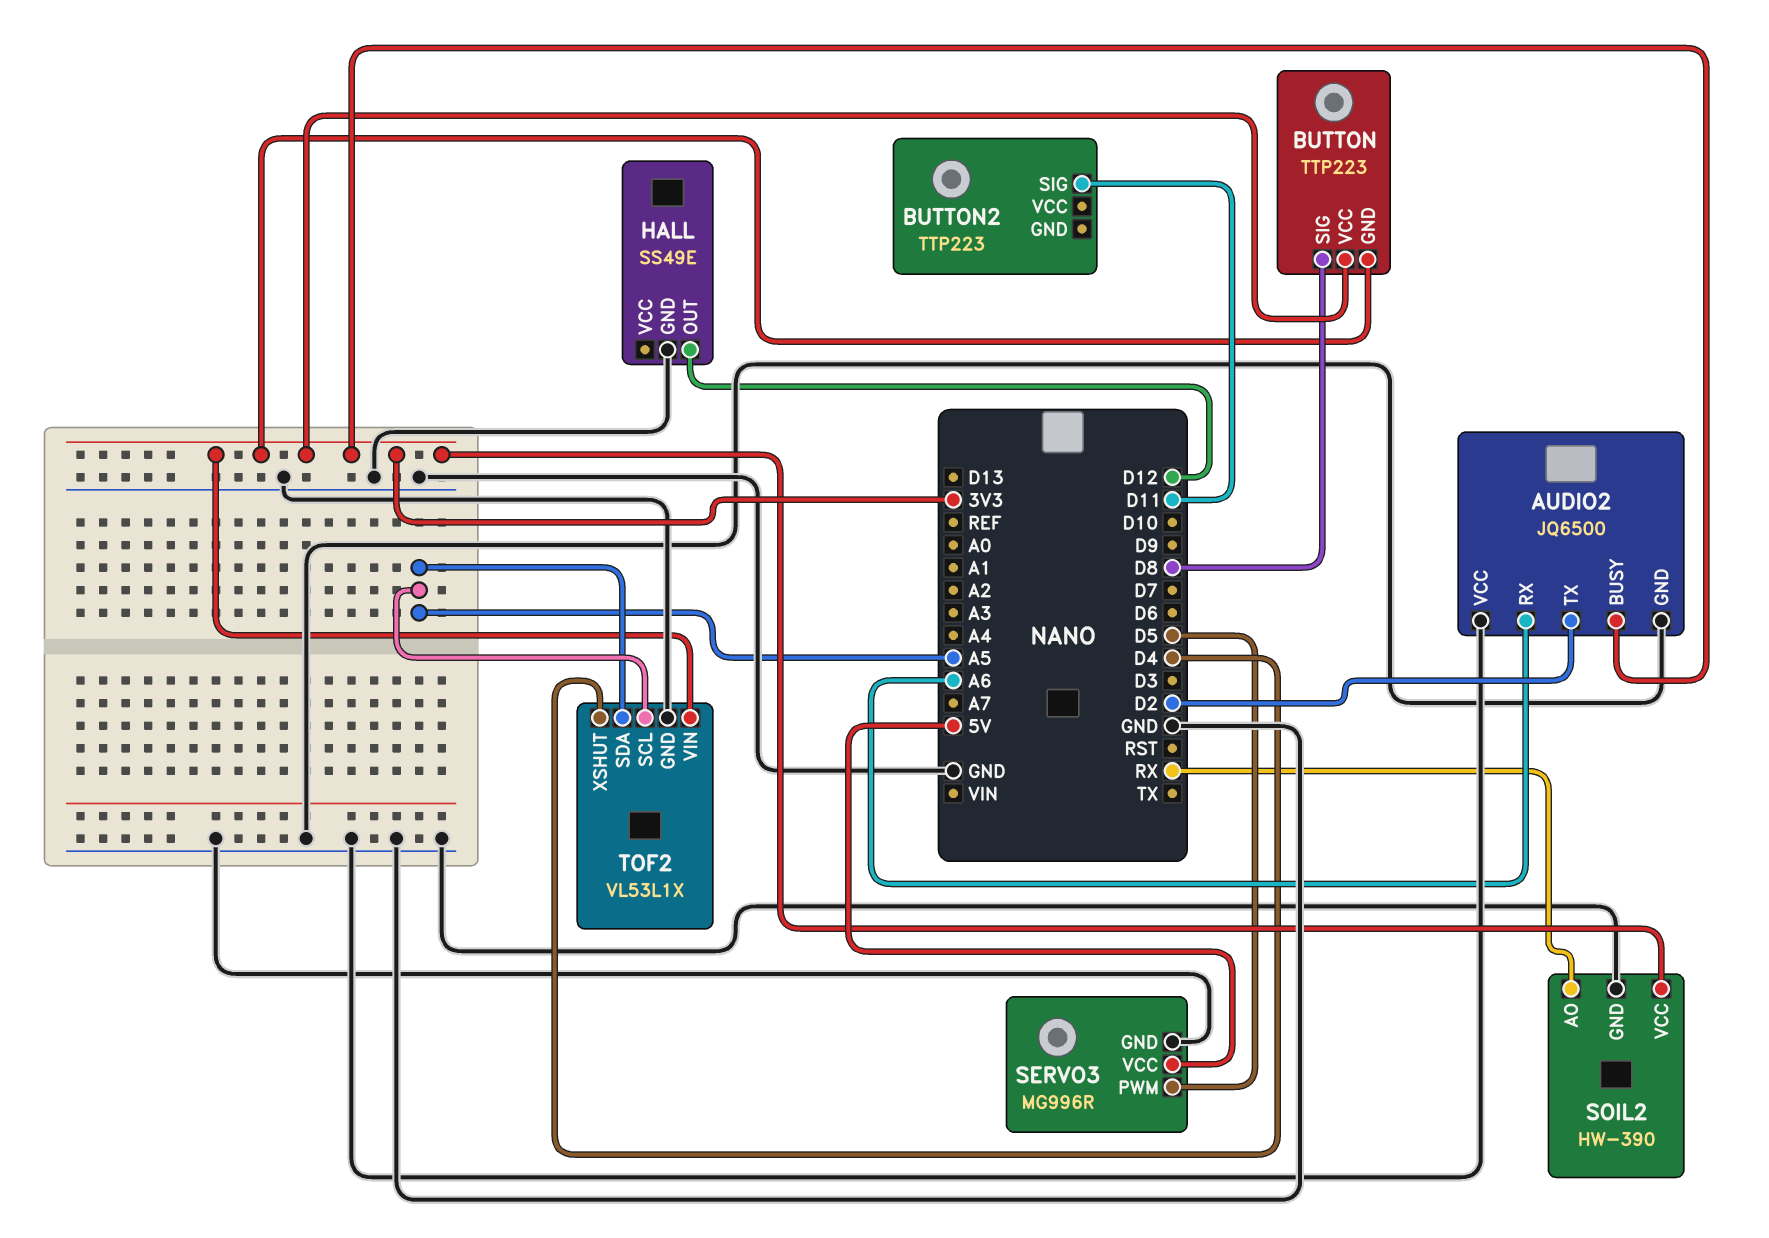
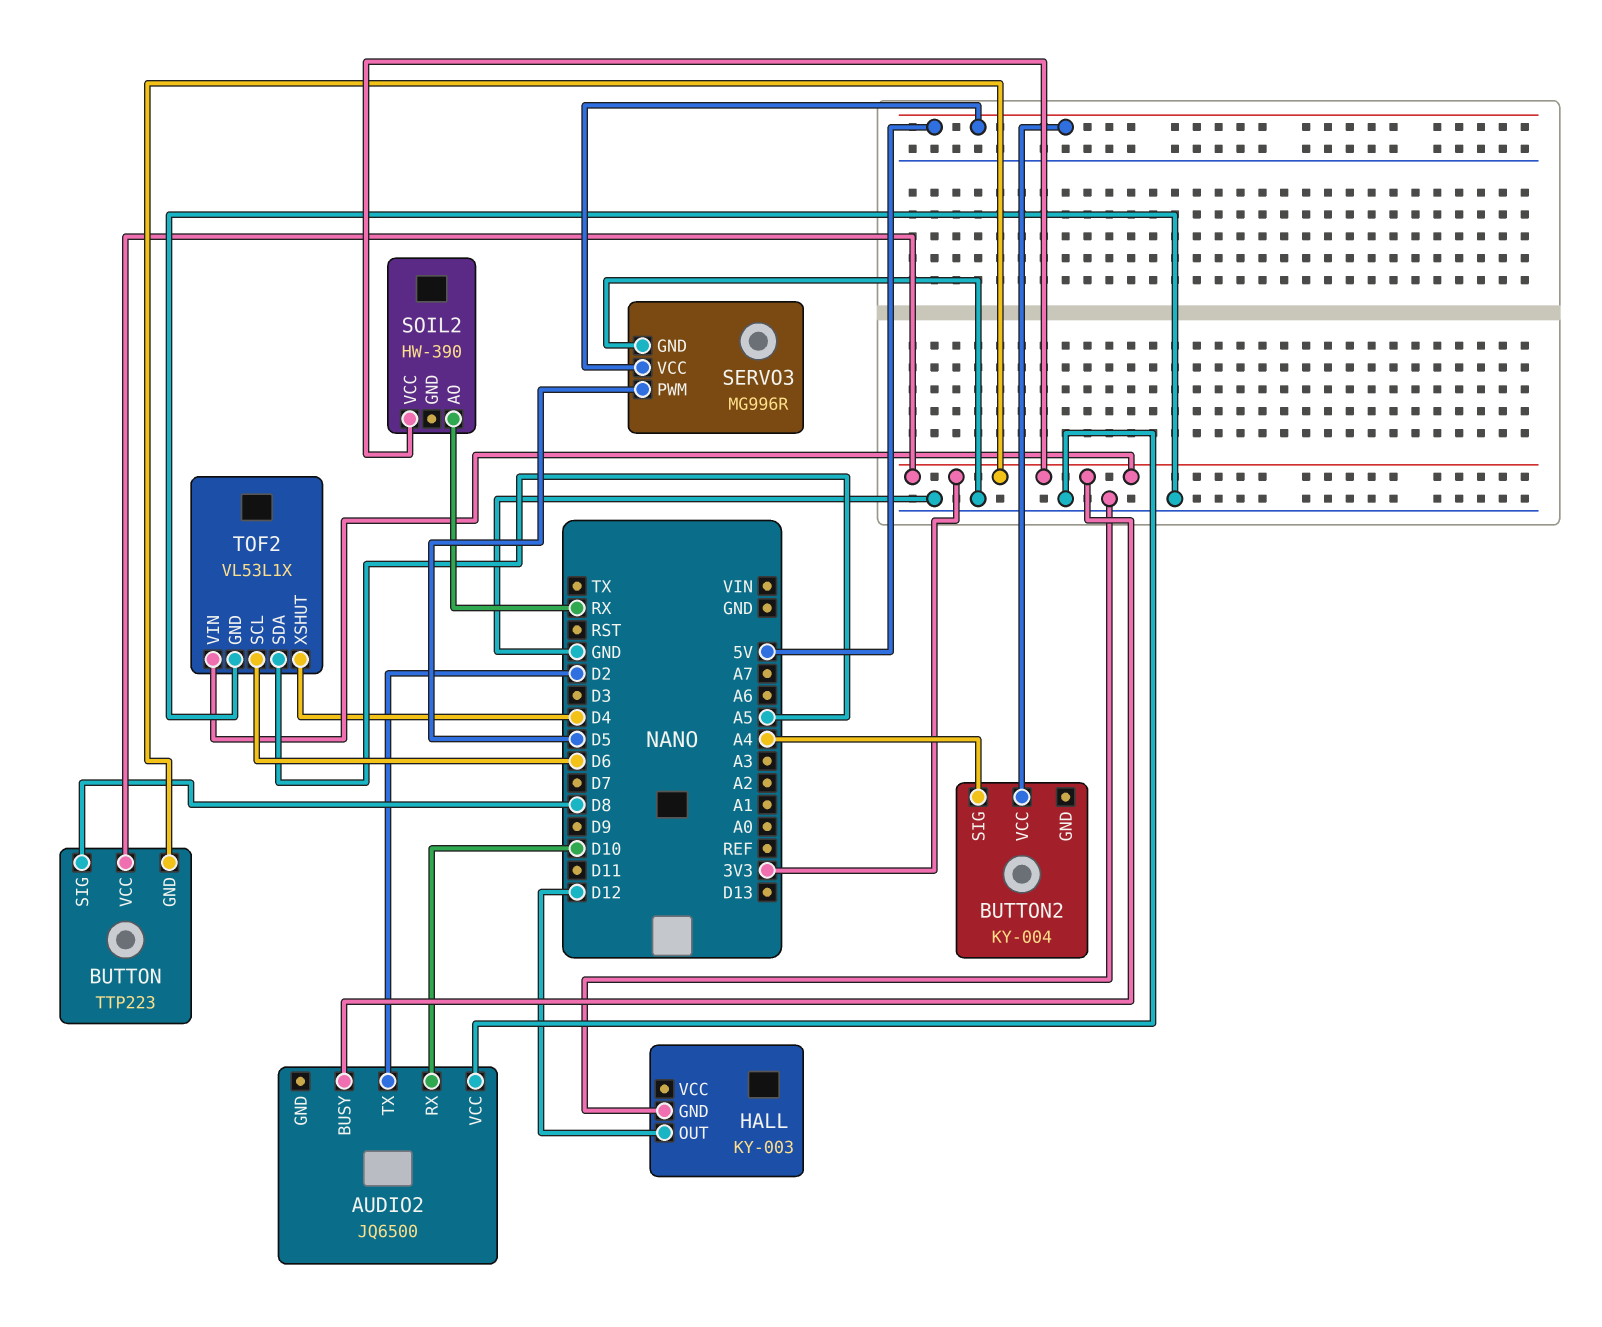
AUDIO2 pin GND: GND -> none
AUDIO2 pin RX: A6 -> D10
BUTTON2: TTP223 -> KY-004
BUTTON2 pin SIG: D11 -> A4
BUTTON2 pin VCC: none -> 5V
HALL: SS49E -> KY-003
SOIL2 pin GND: GND -> none
TOF2 pin SCL: A5 -> D6

